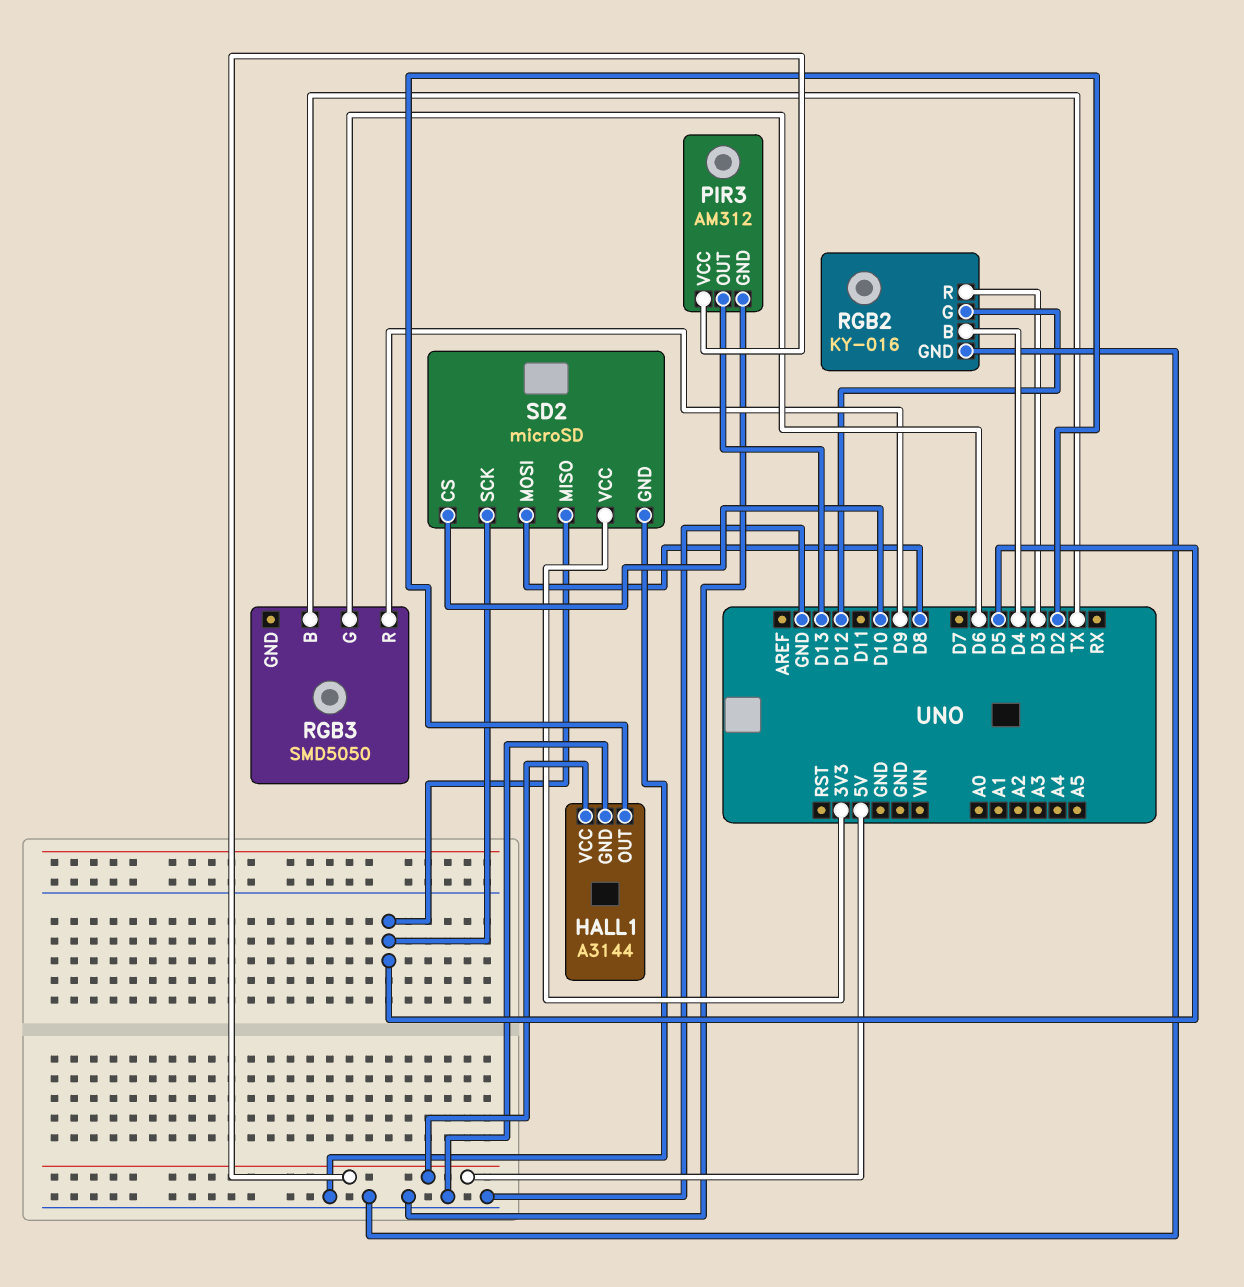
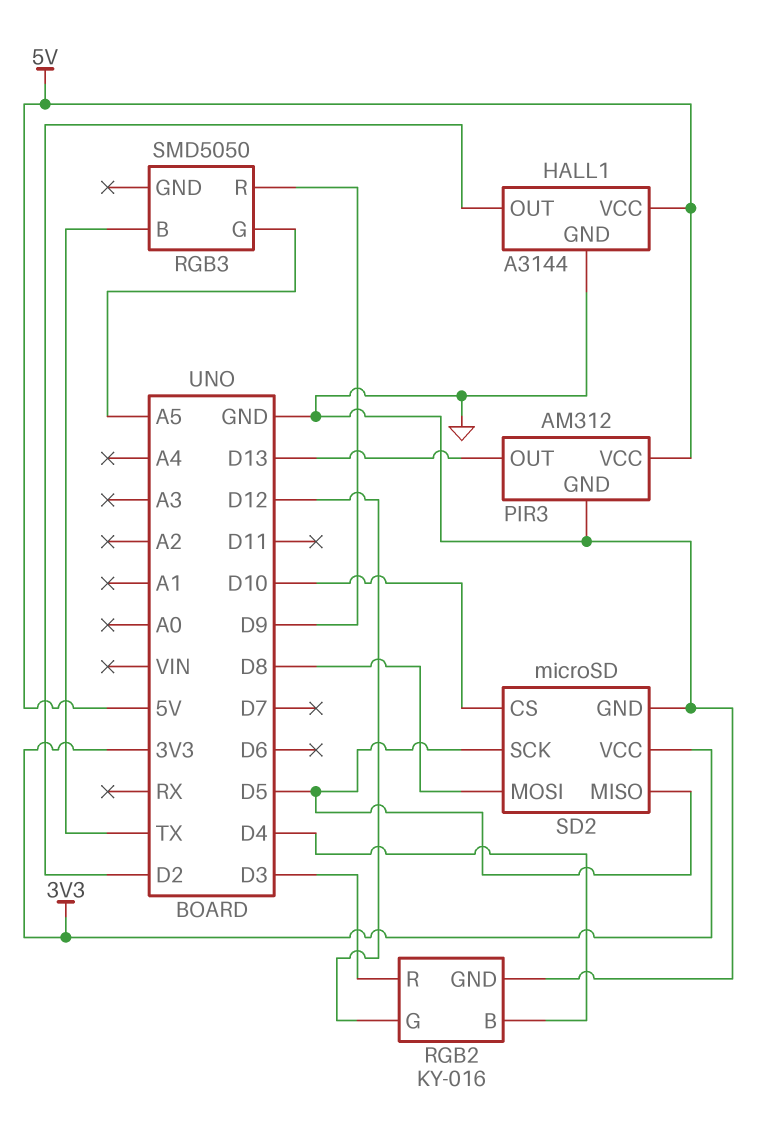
RGB3 pin G: D6 -> A5

